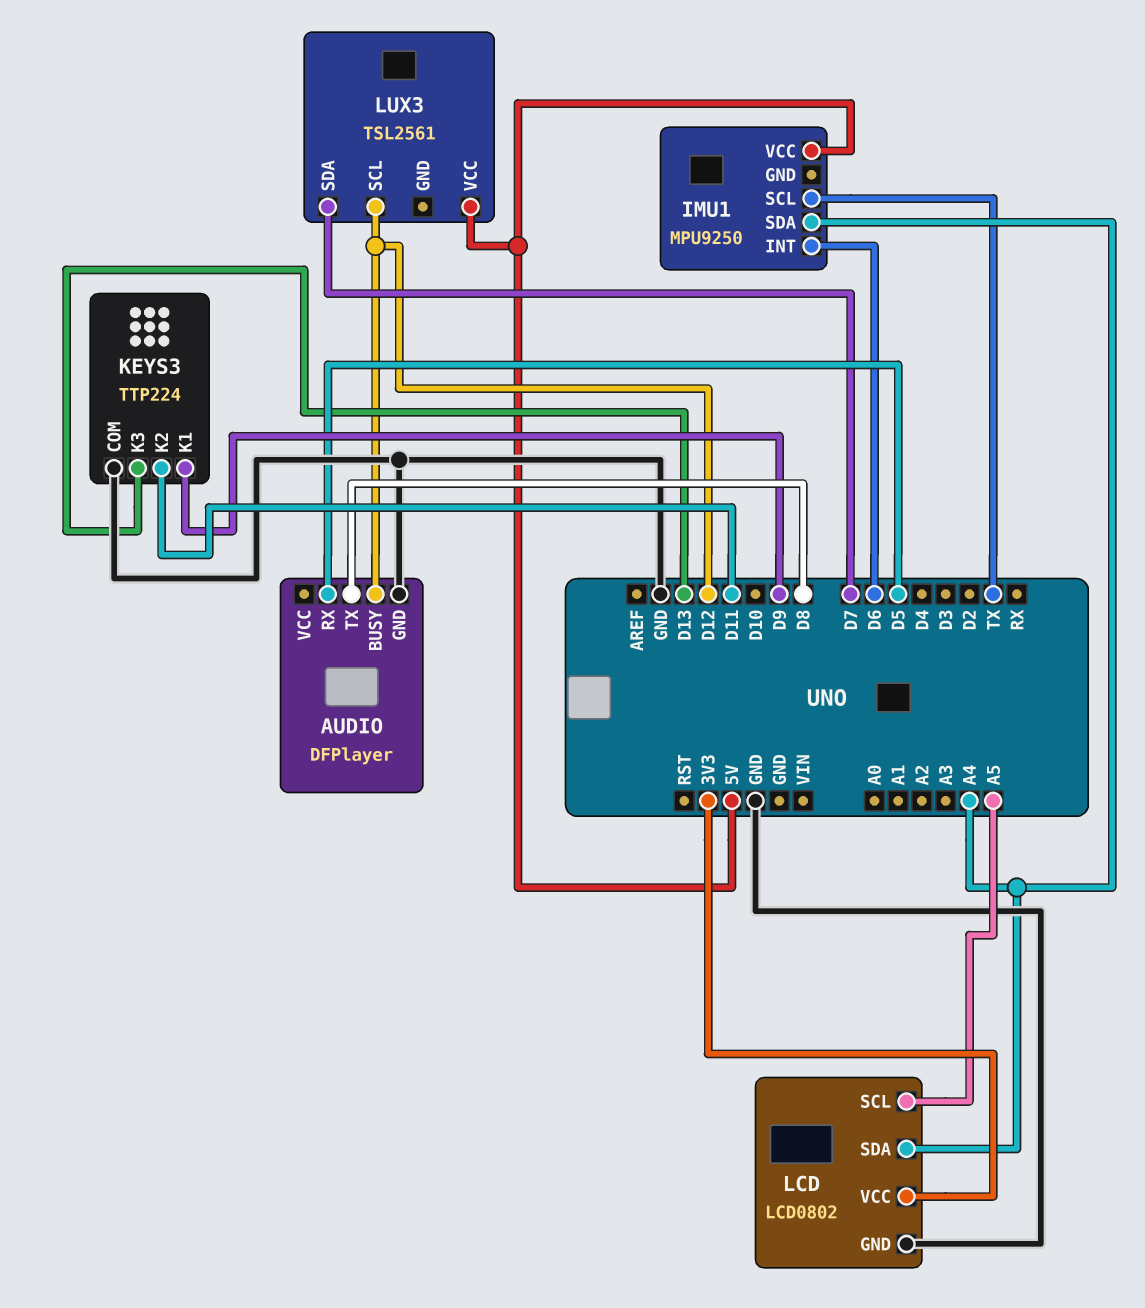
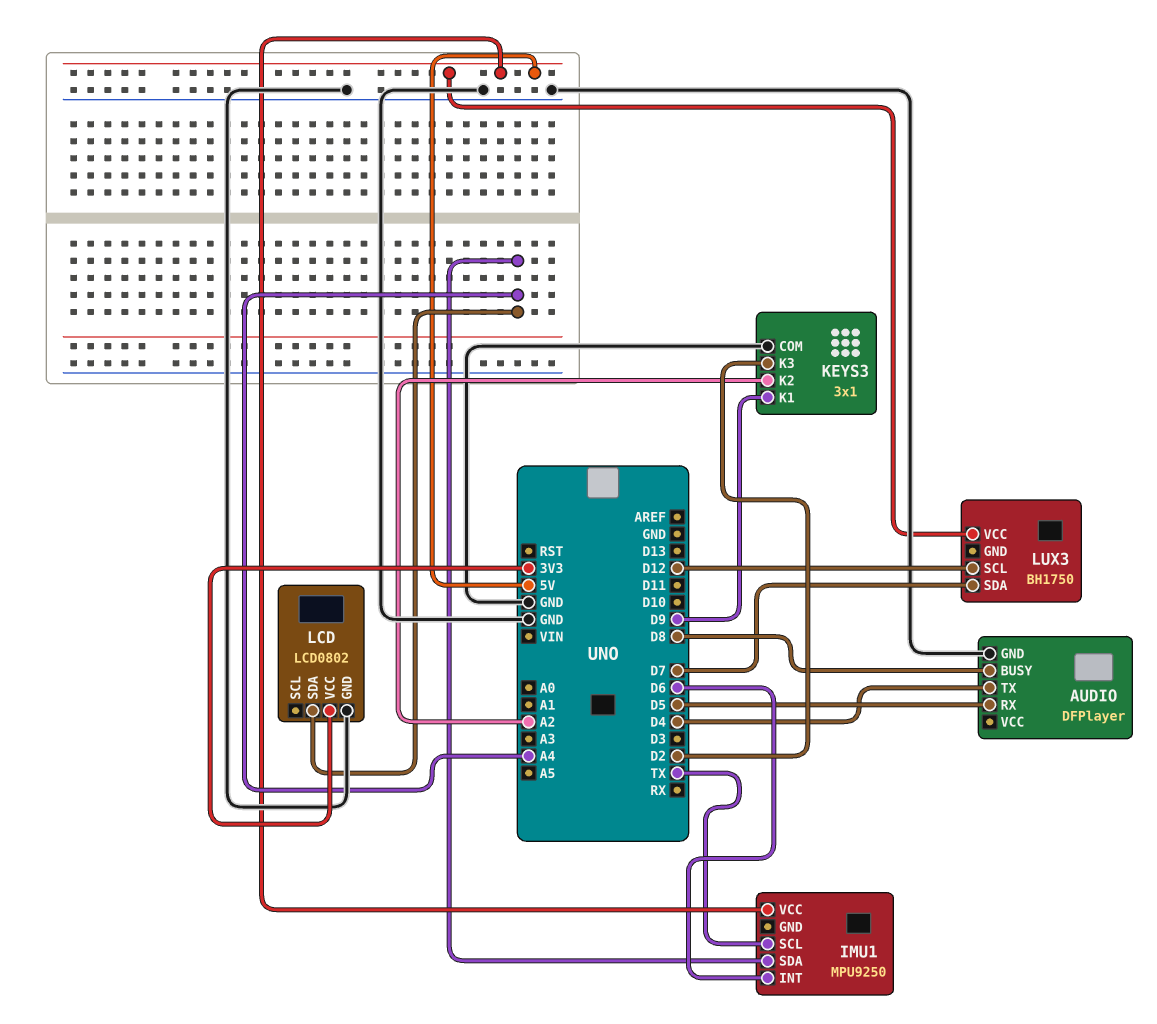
AUDIO pin BUSY: D12 -> D8
AUDIO pin TX: D8 -> D4
KEYS3: TTP224 -> 3x1
KEYS3 pin K2: D11 -> A2
KEYS3 pin K3: D13 -> D2
LCD pin SCL: A5 -> none
LUX3: TSL2561 -> BH1750

